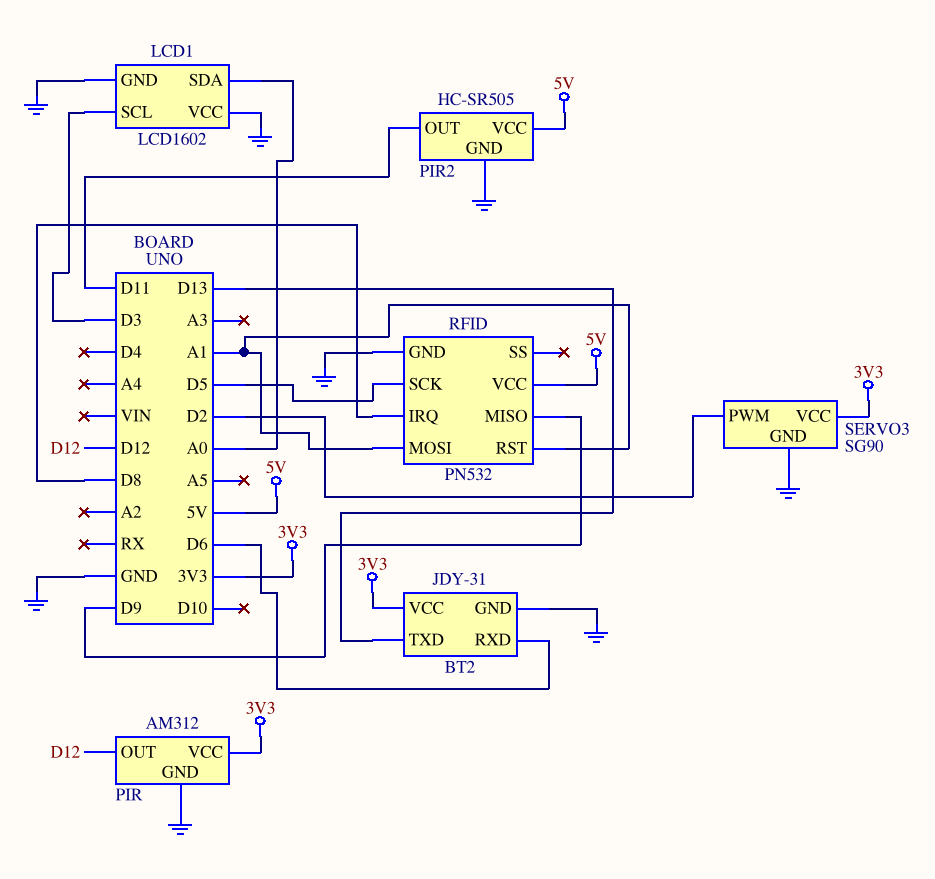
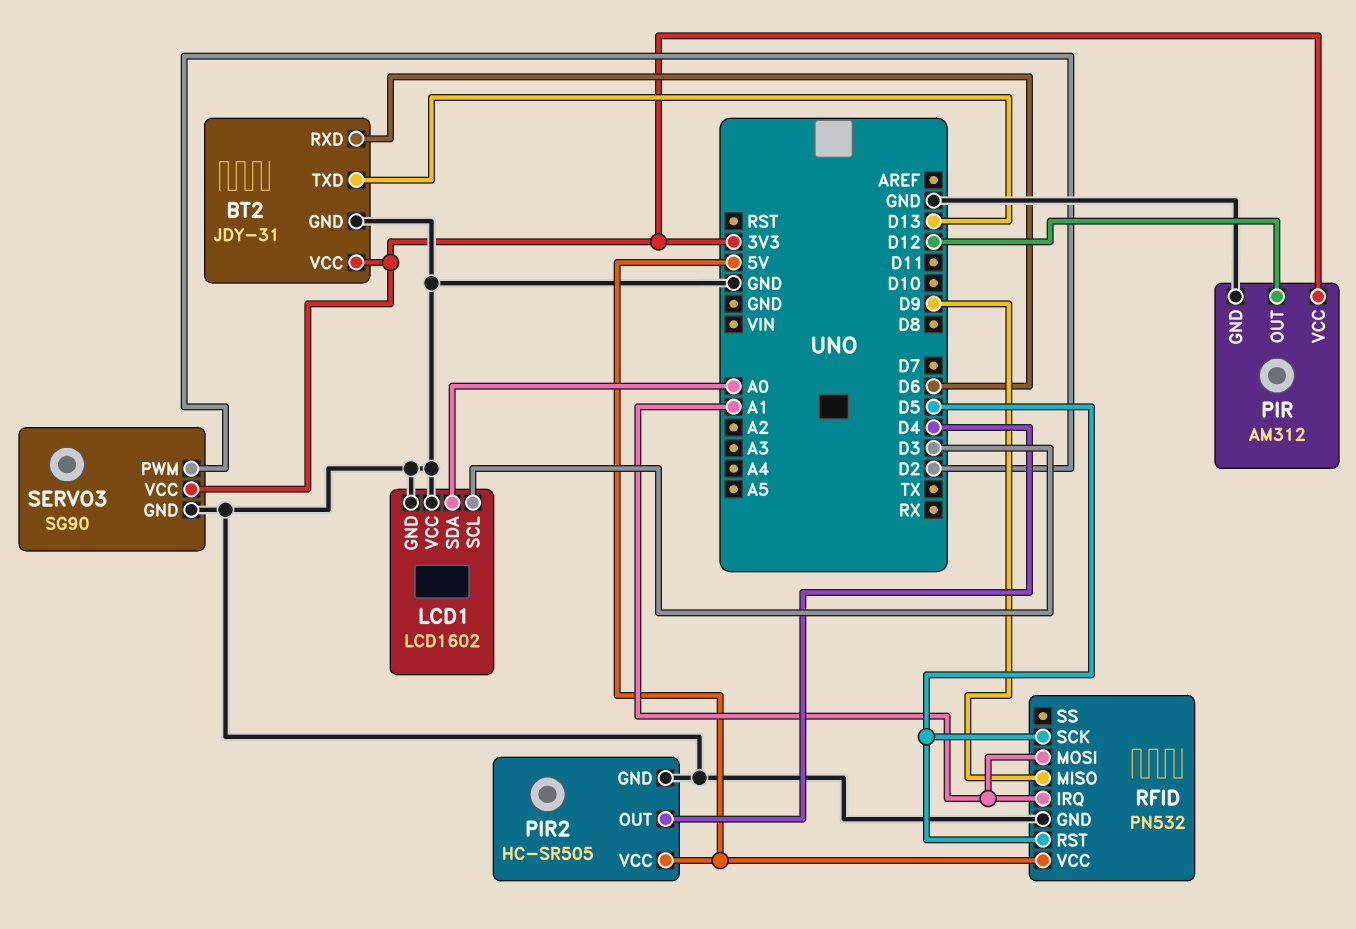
PIR2 pin OUT: D11 -> D4
RFID pin IRQ: D8 -> A1
RFID pin RST: A1 -> D5

